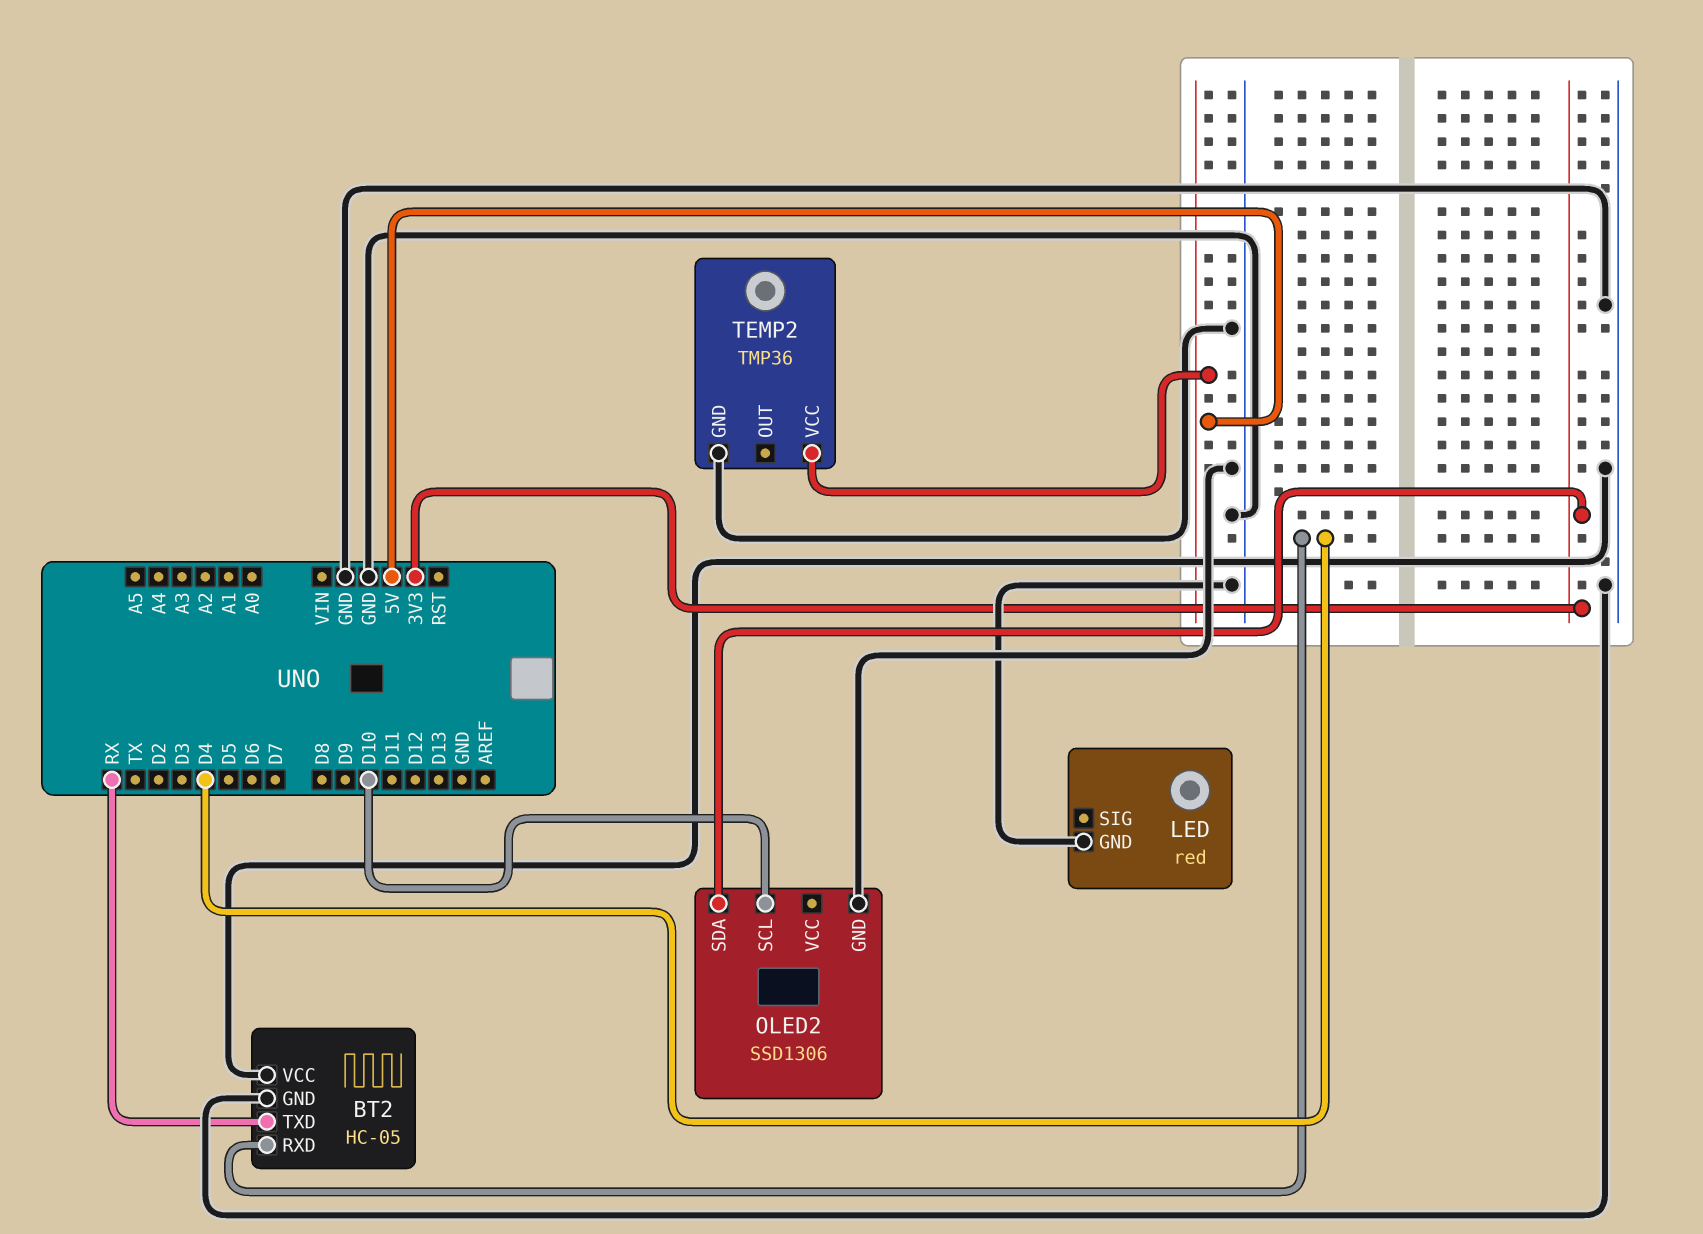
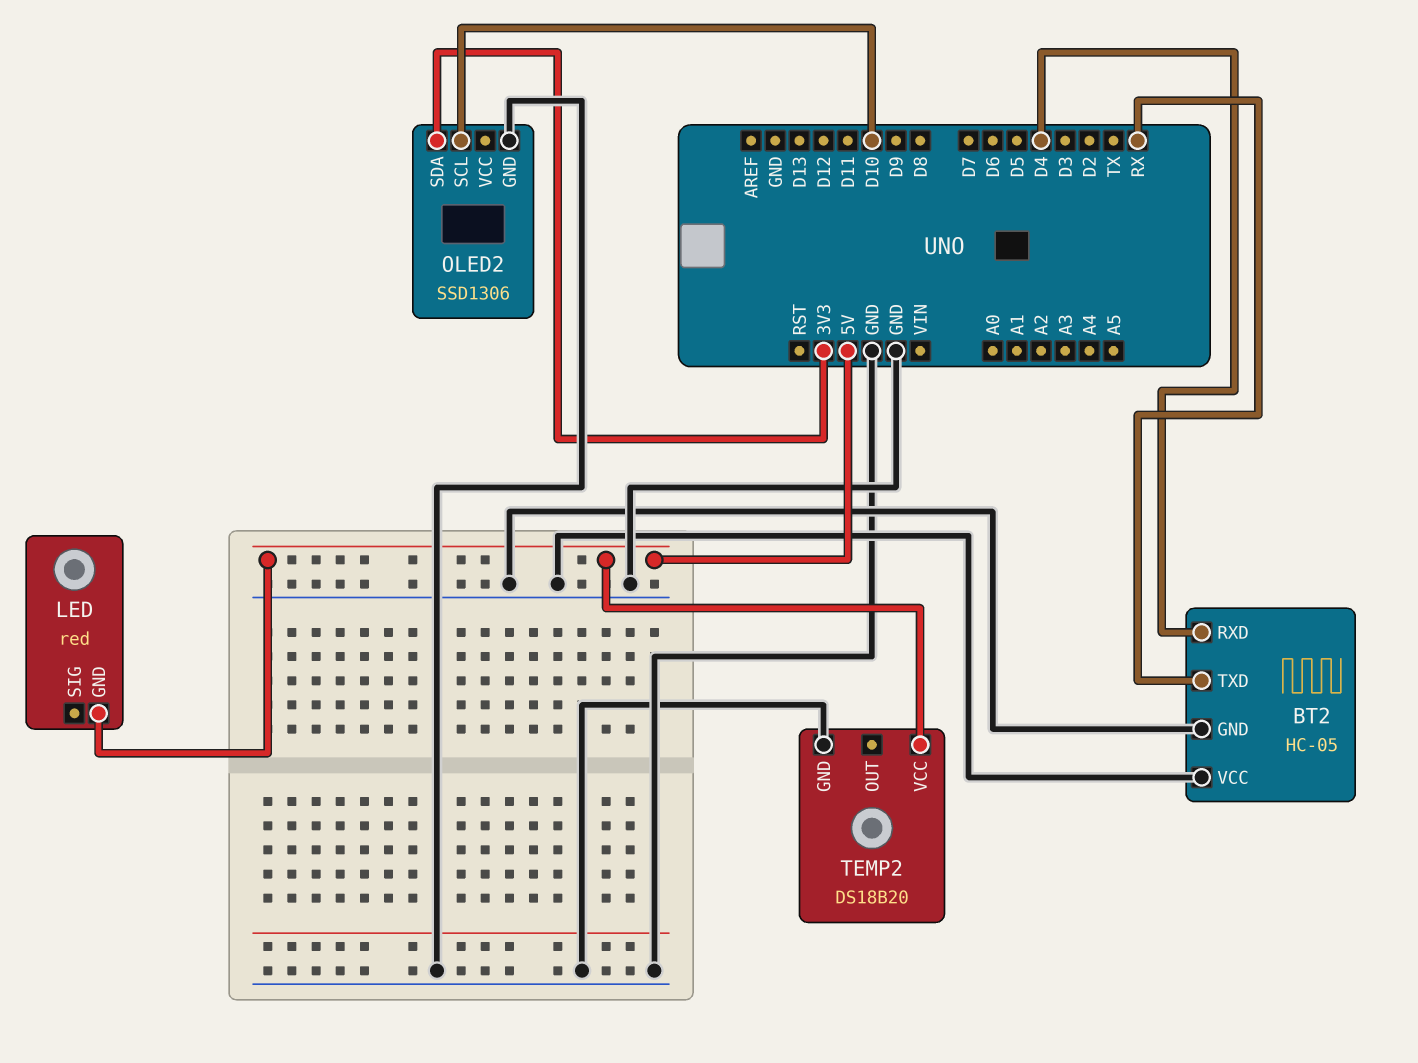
LED pin GND: GND -> 5V
TEMP2: TMP36 -> DS18B20

